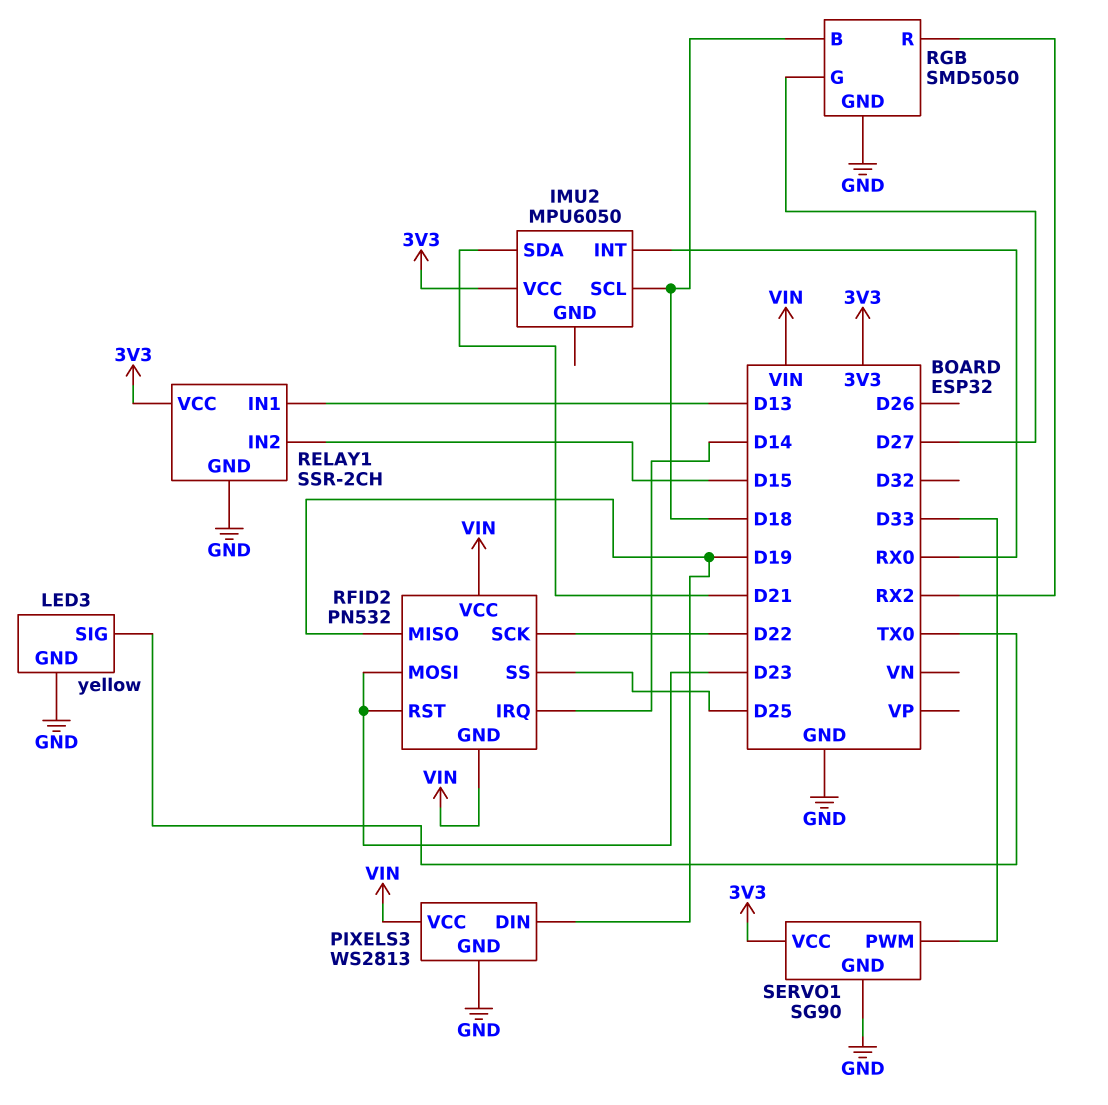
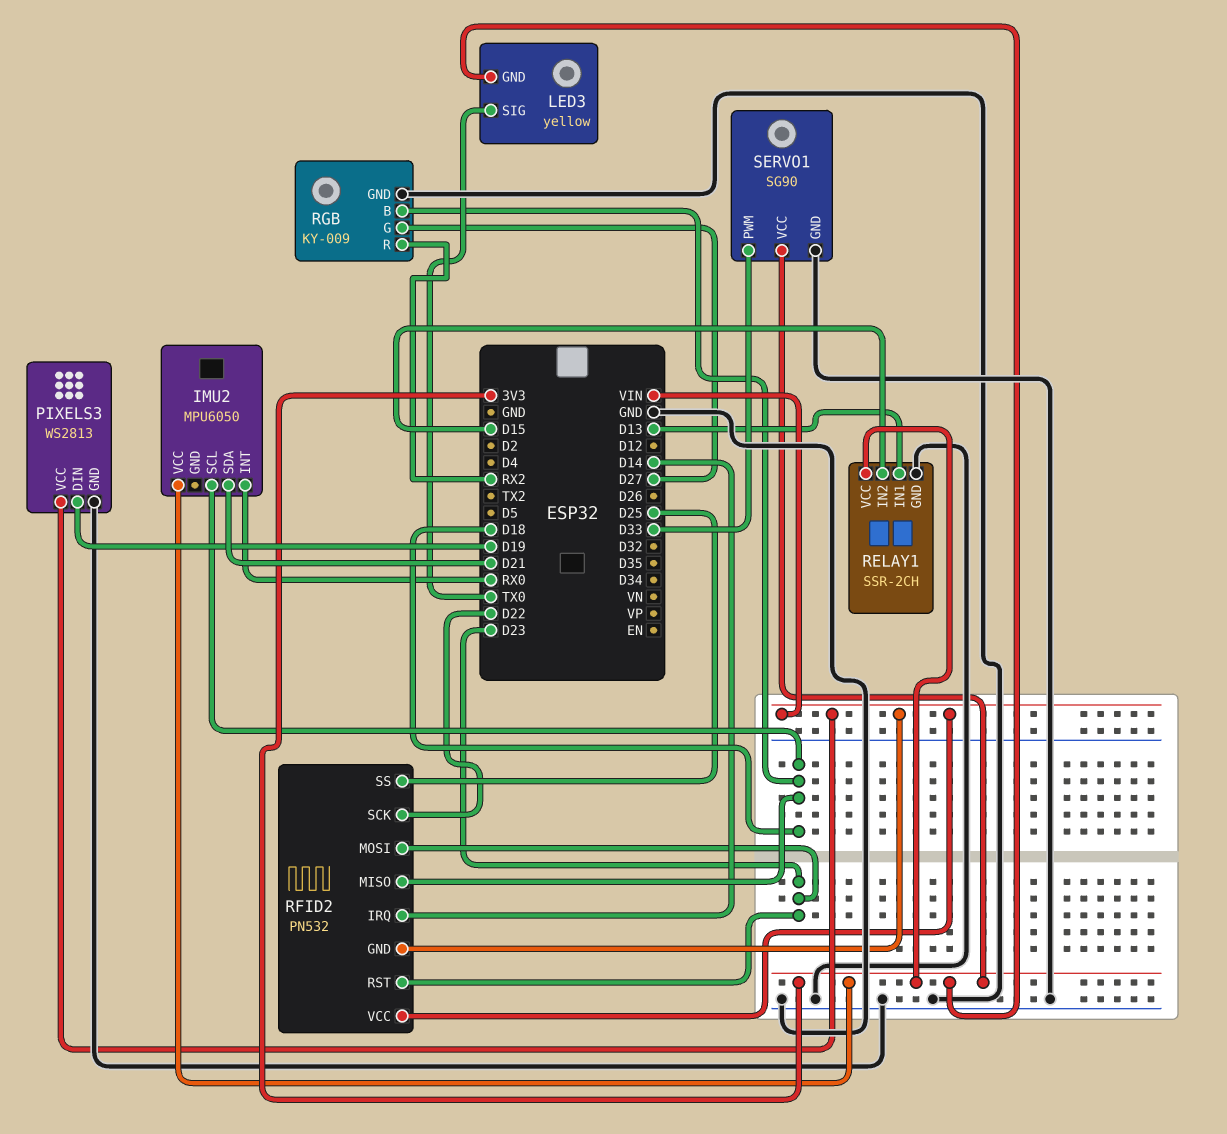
LED3 pin GND: GND -> 3V3
RFID2 pin MISO: D19 -> D18
RGB: SMD5050 -> KY-009

